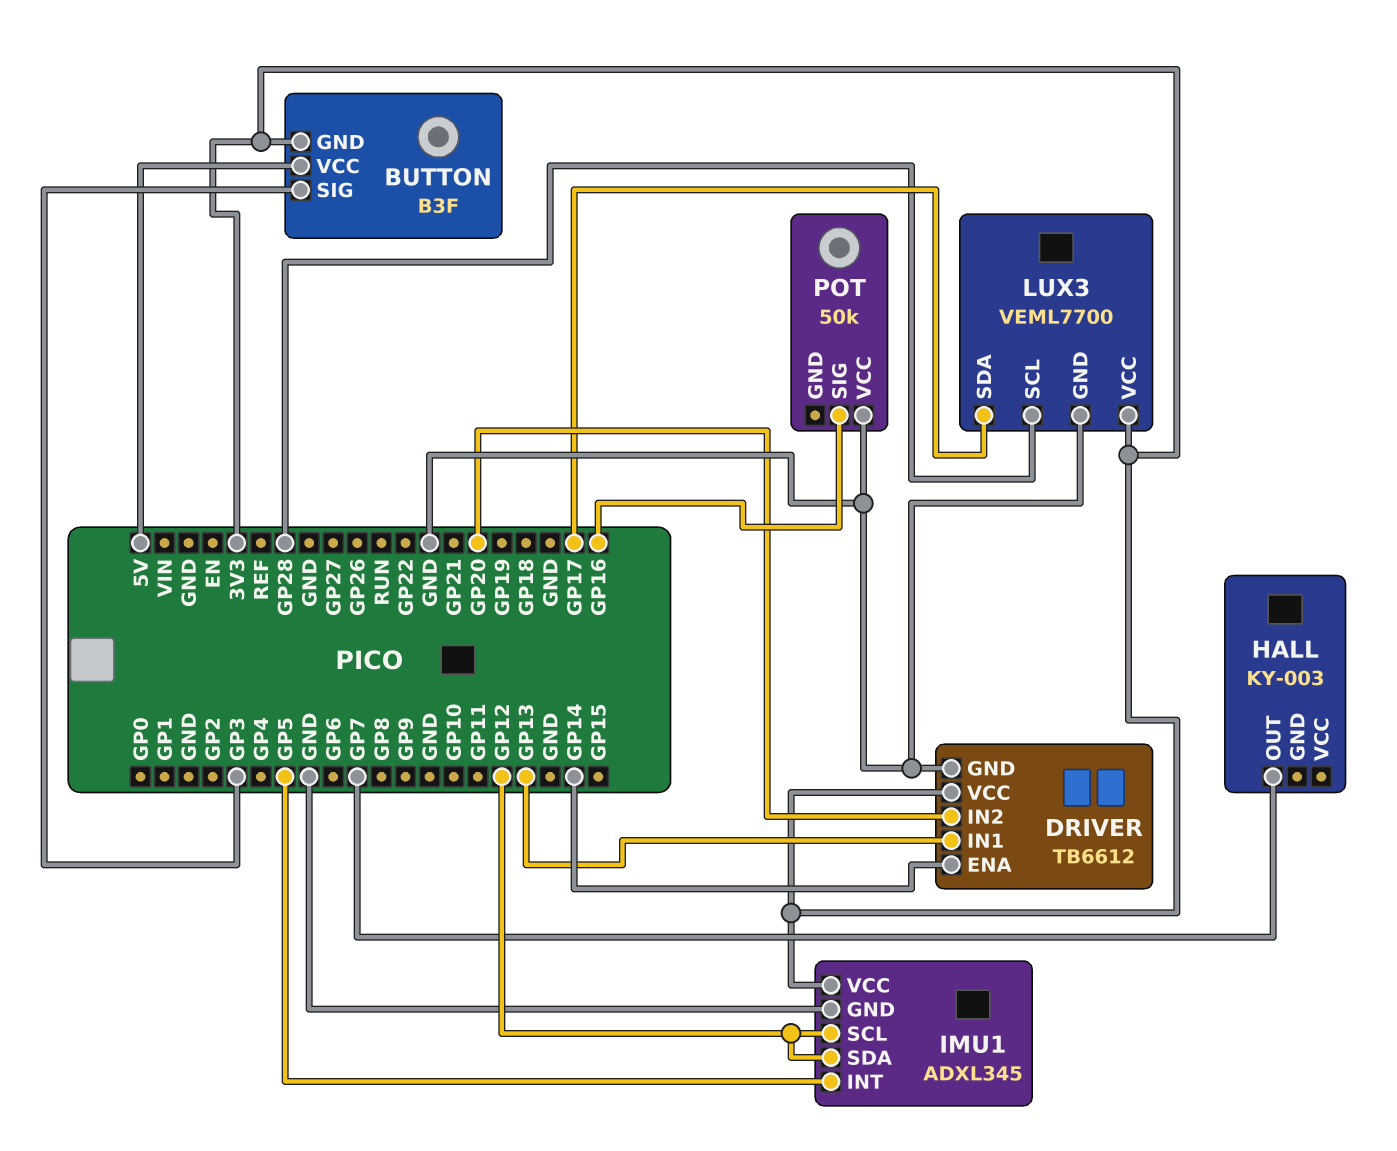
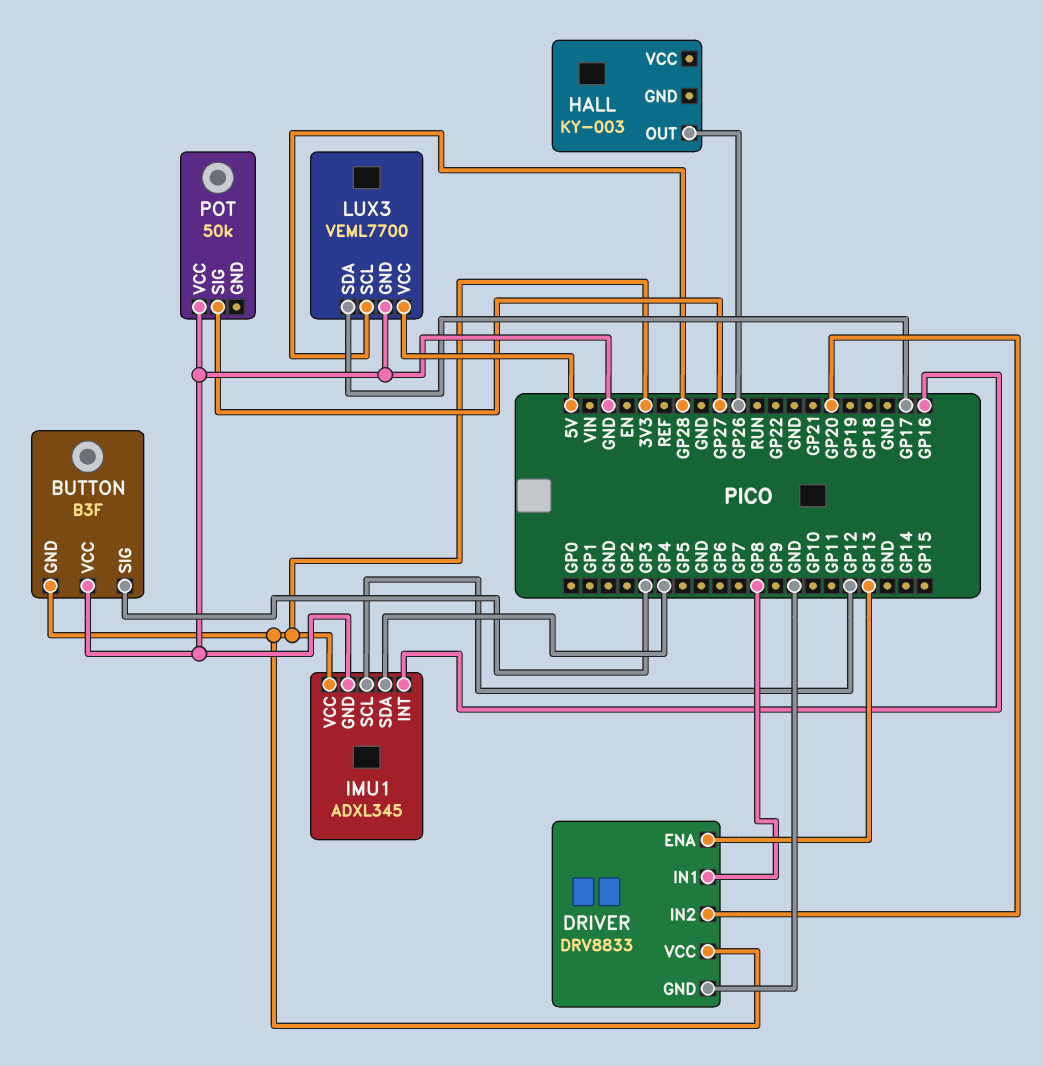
BUTTON pin VCC: 5V -> GND
DRIVER: TB6612 -> DRV8833
DRIVER pin ENA: GP14 -> GP13
DRIVER pin IN1: GP13 -> GP8
HALL pin OUT: GP7 -> GP26
IMU1 pin INT: GP5 -> GP16
IMU1 pin SDA: GP12 -> GP4
LUX3 pin VCC: 3V3 -> 5V
POT pin SIG: GP16 -> GP27

